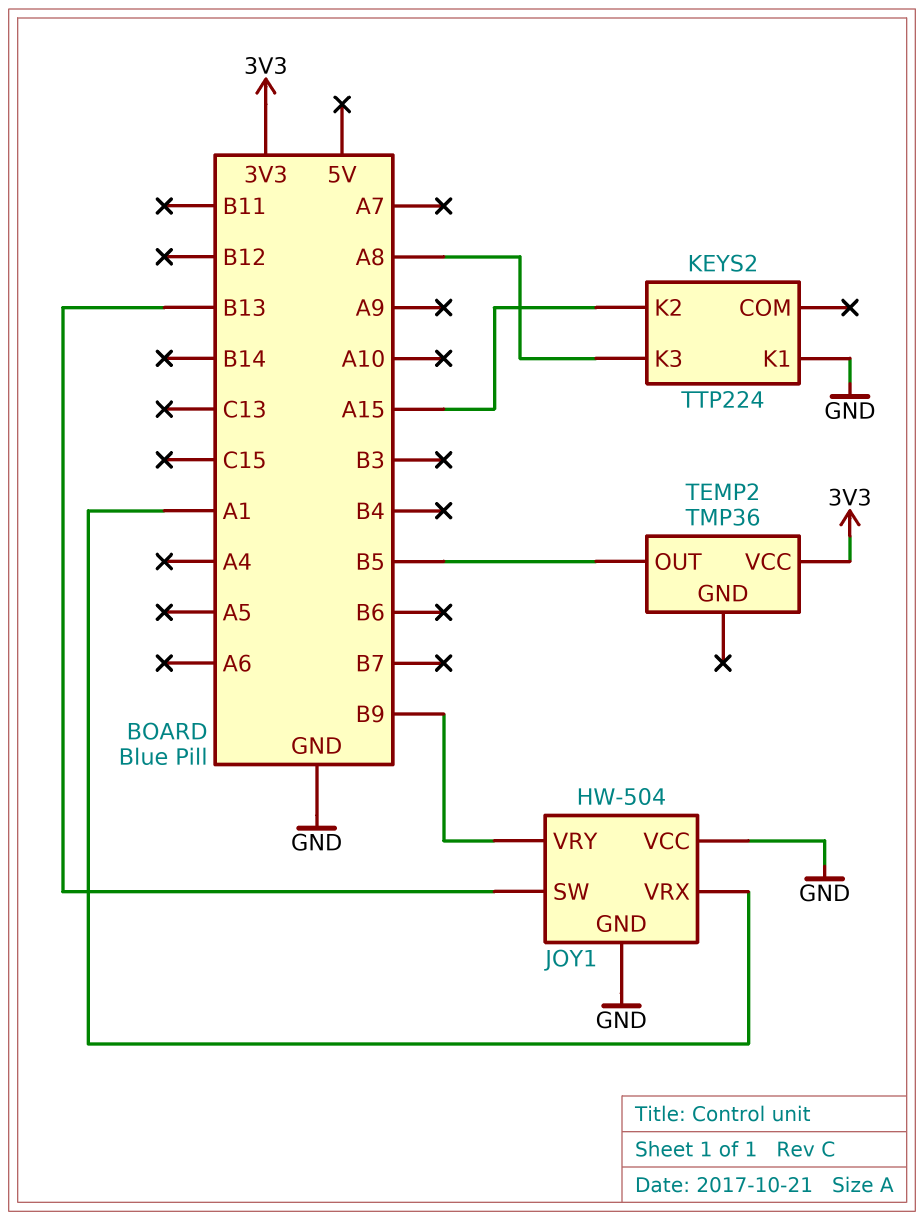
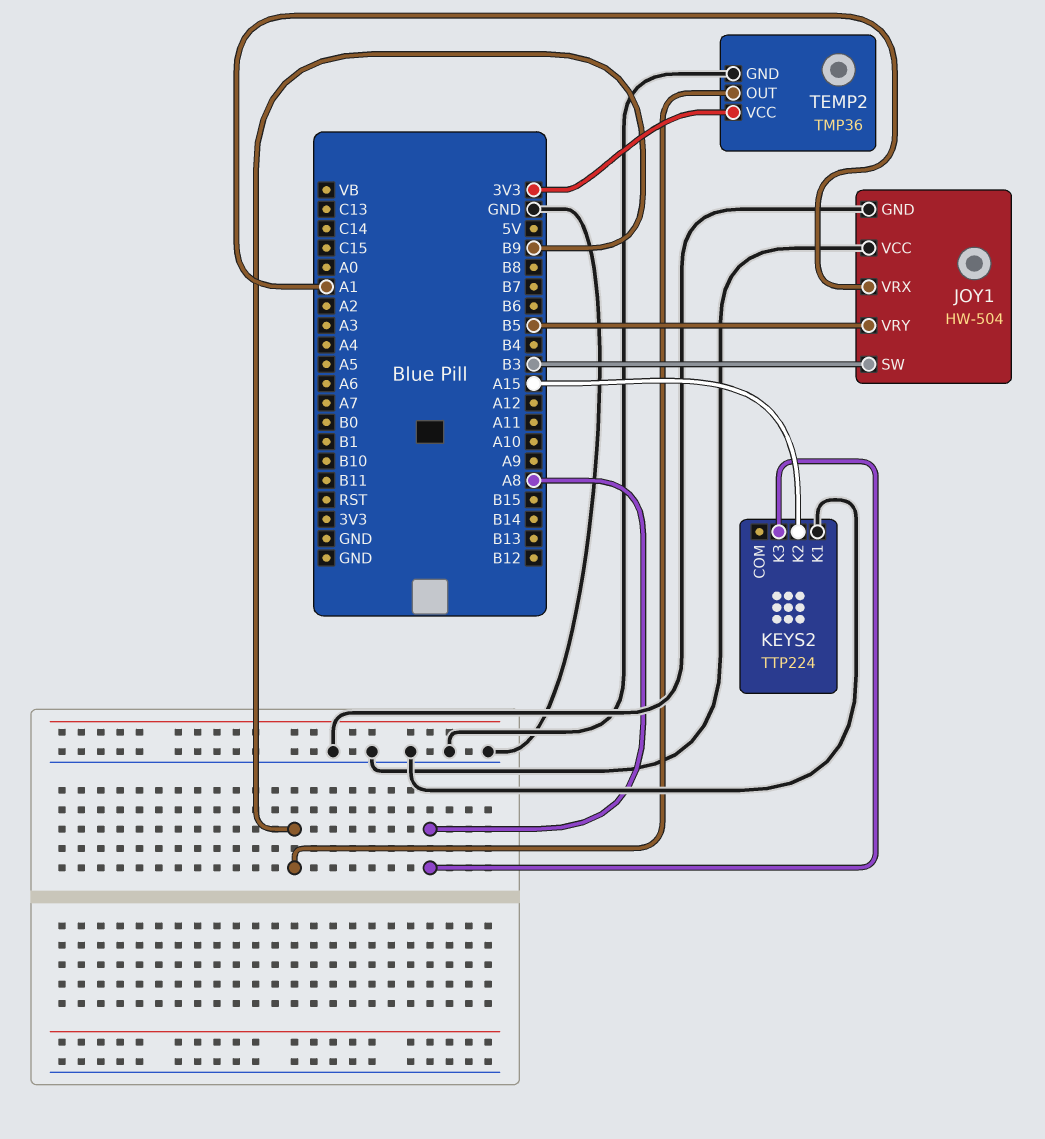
JOY1 pin SW: B13 -> B3
JOY1 pin VRY: B9 -> B5
TEMP2 pin GND: none -> GND
TEMP2 pin OUT: B5 -> B9

